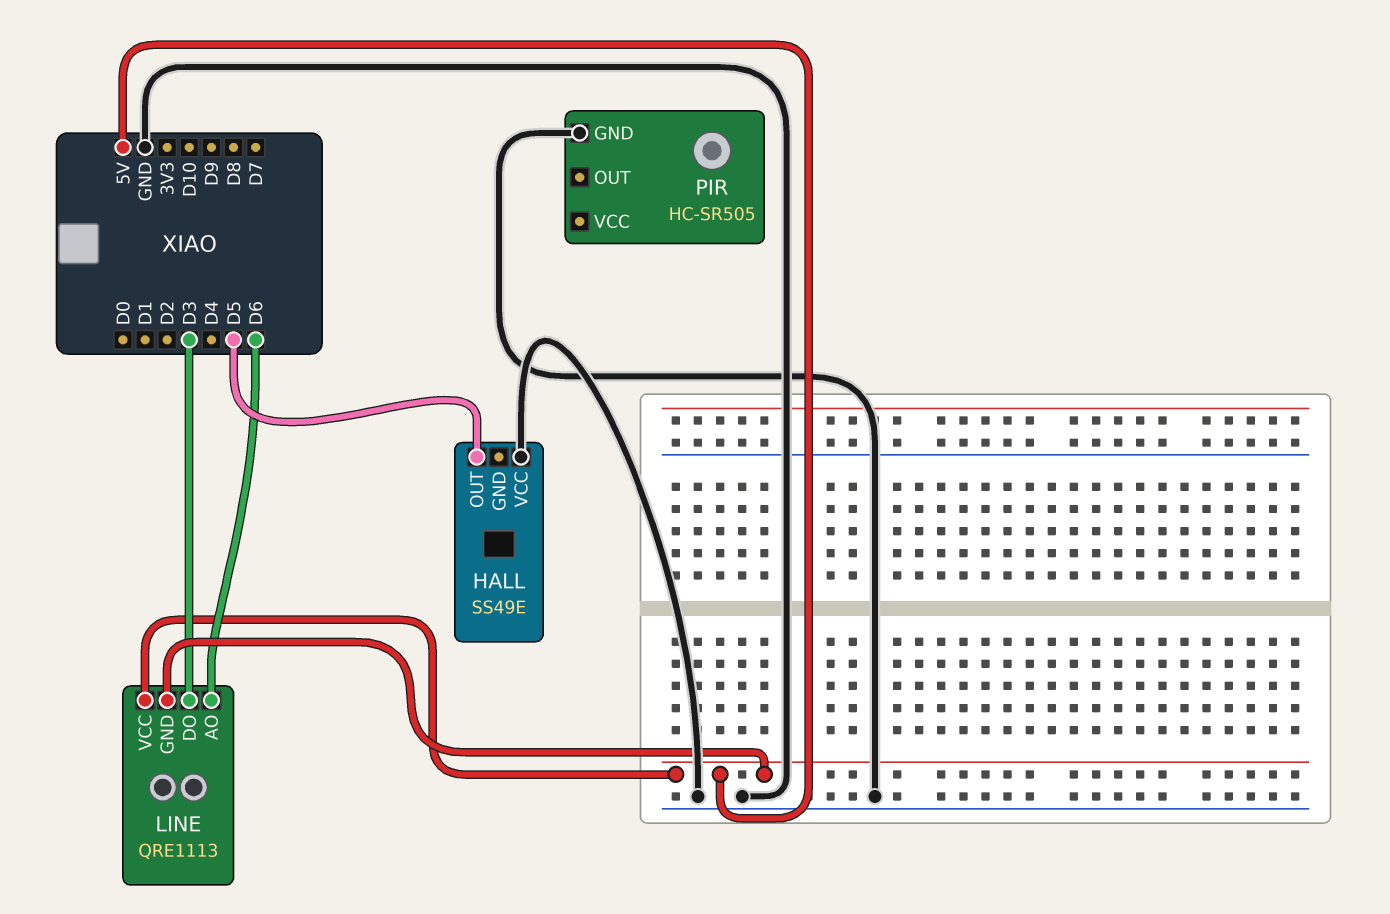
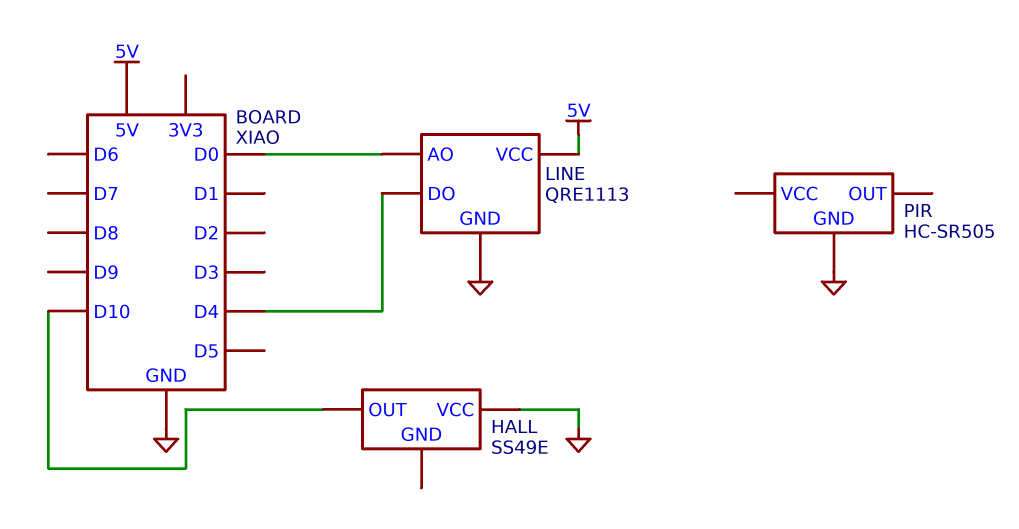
HALL pin OUT: D5 -> D10
LINE pin AO: D6 -> D0
LINE pin DO: D3 -> D4
LINE pin GND: 5V -> GND

